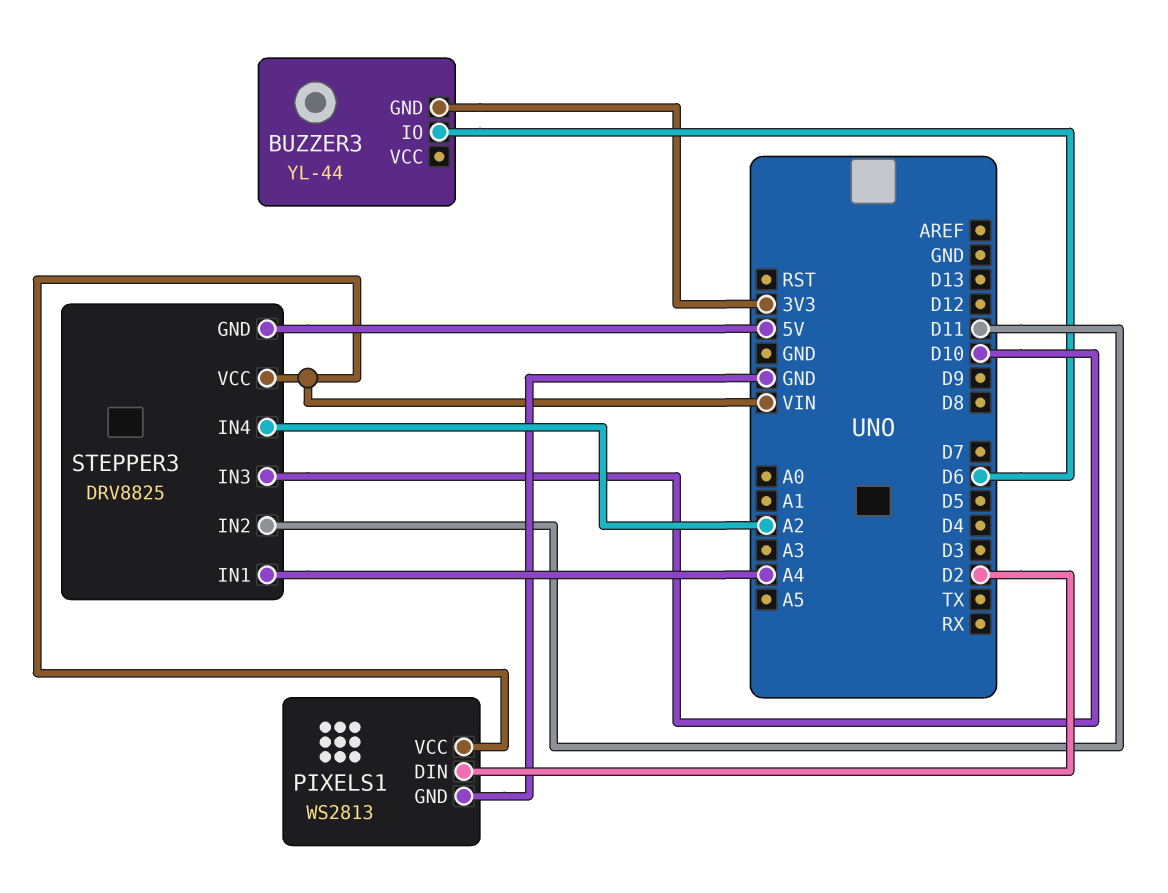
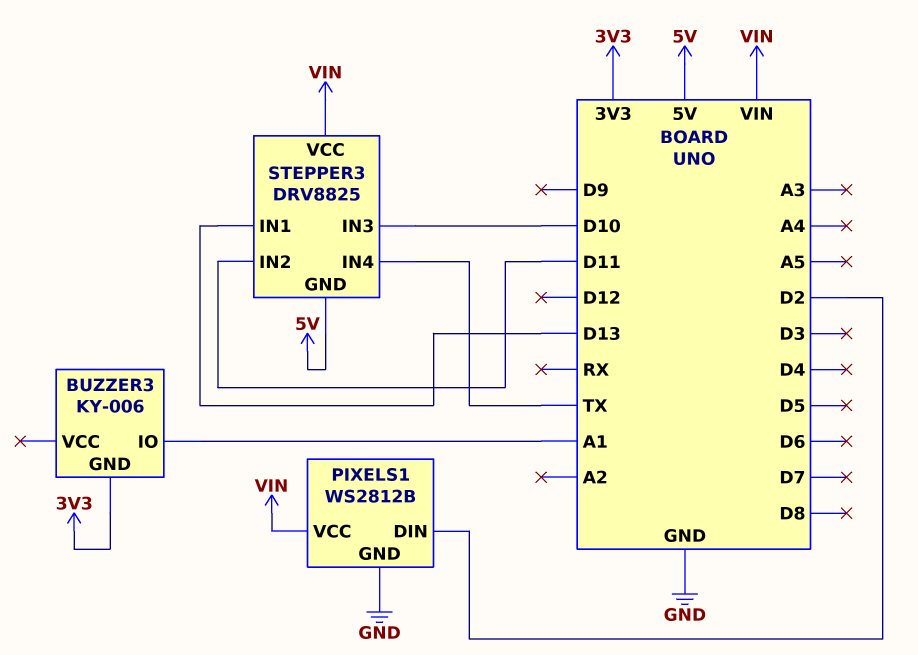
BUZZER3: YL-44 -> KY-006
BUZZER3 pin IO: D6 -> A1
PIXELS1: WS2813 -> WS2812B
STEPPER3 pin IN1: A4 -> D13
STEPPER3 pin IN4: A2 -> TX

